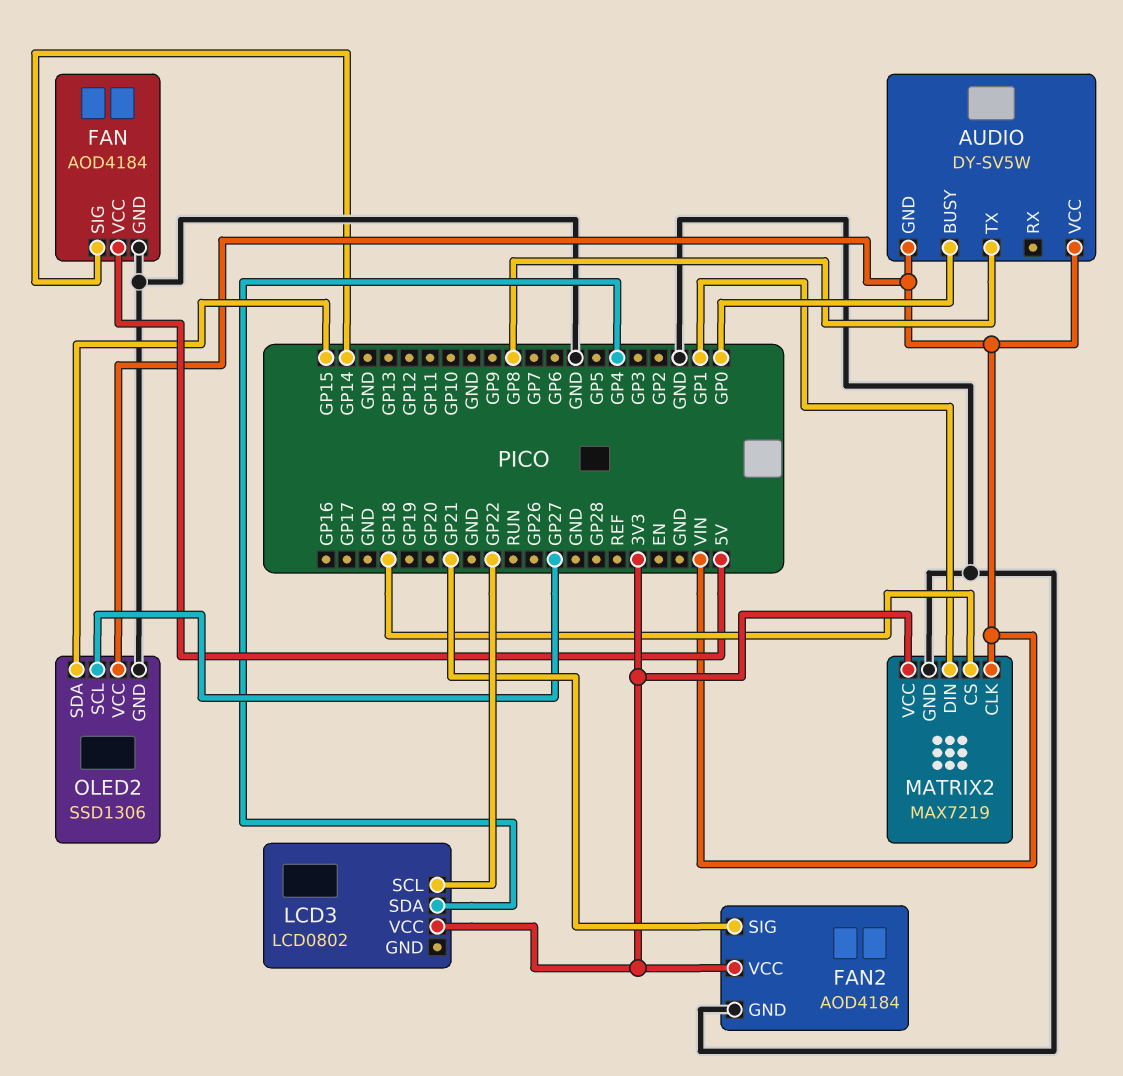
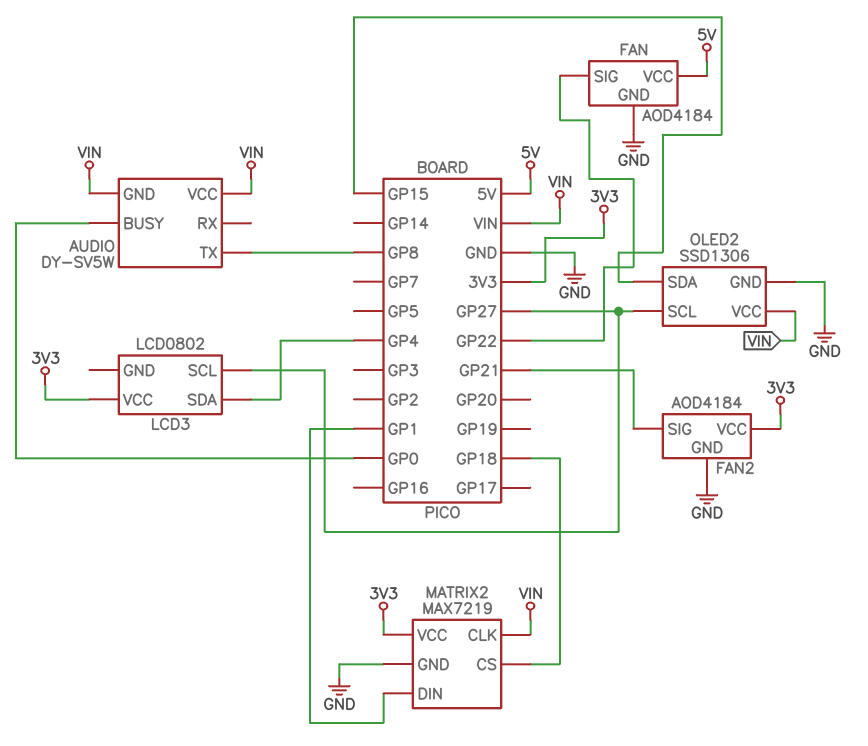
FAN pin SIG: GP14 -> GP22
LCD3 pin SCL: GP22 -> GP27

